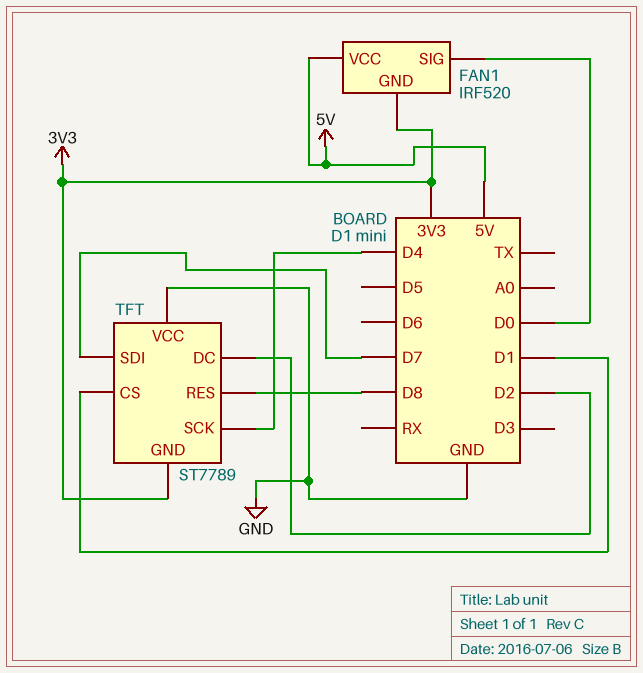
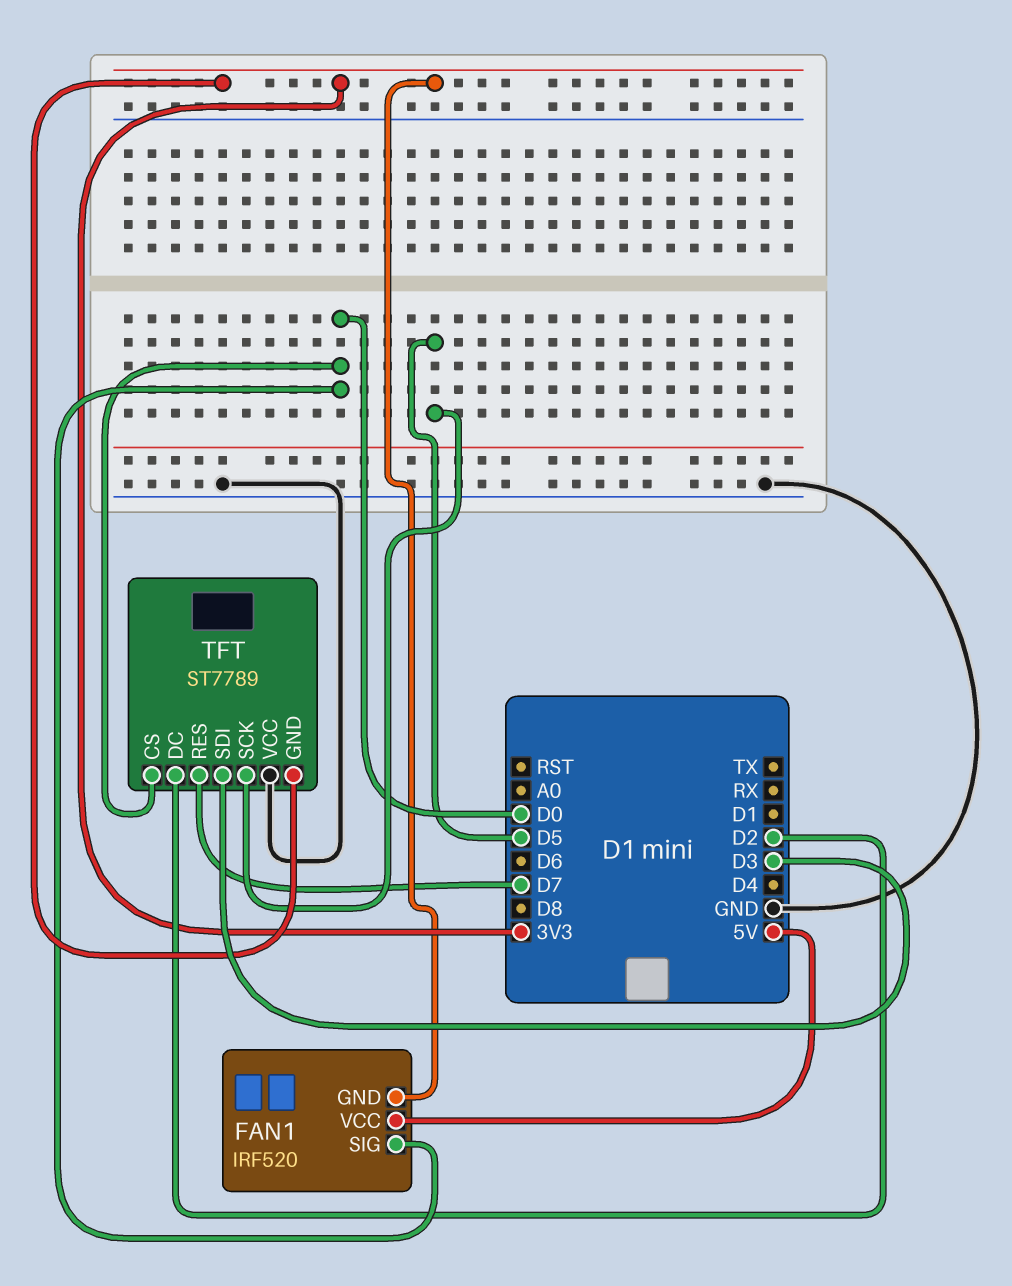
TFT pin CS: D1 -> D0
TFT pin RES: D8 -> D7
TFT pin SCK: D4 -> D5
TFT pin SDI: D7 -> D3

